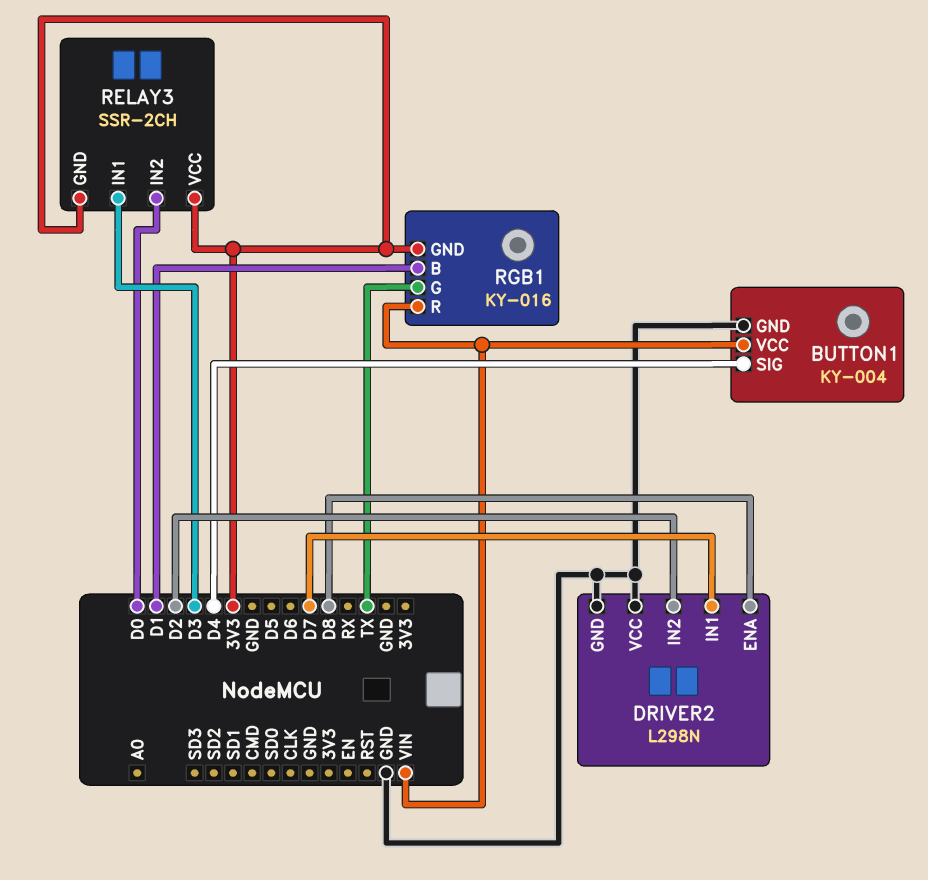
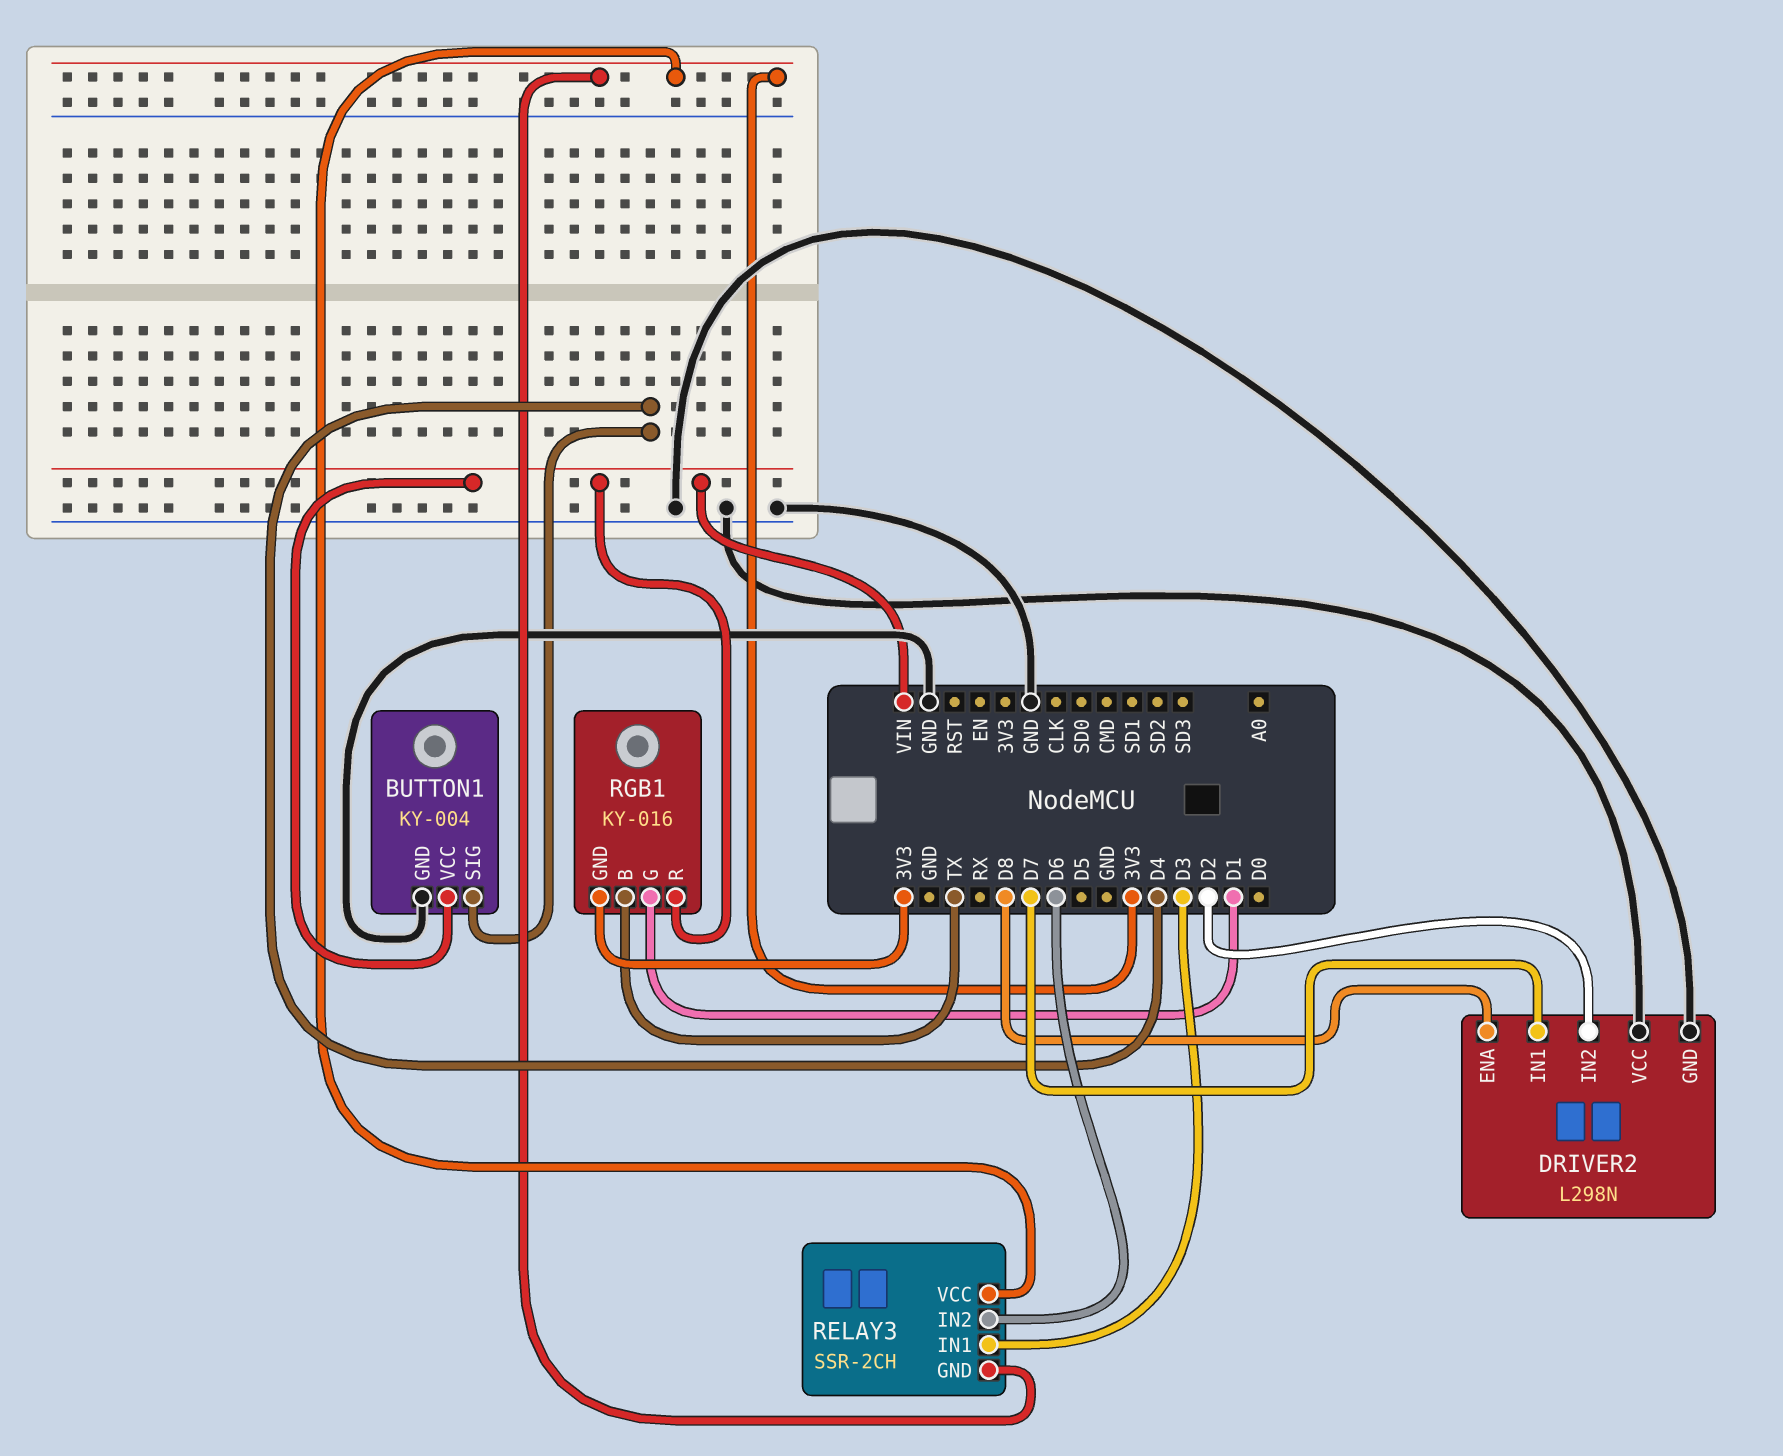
RELAY3 pin IN2: D0 -> D6
RGB1 pin B: D1 -> TX
RGB1 pin G: TX -> D1

